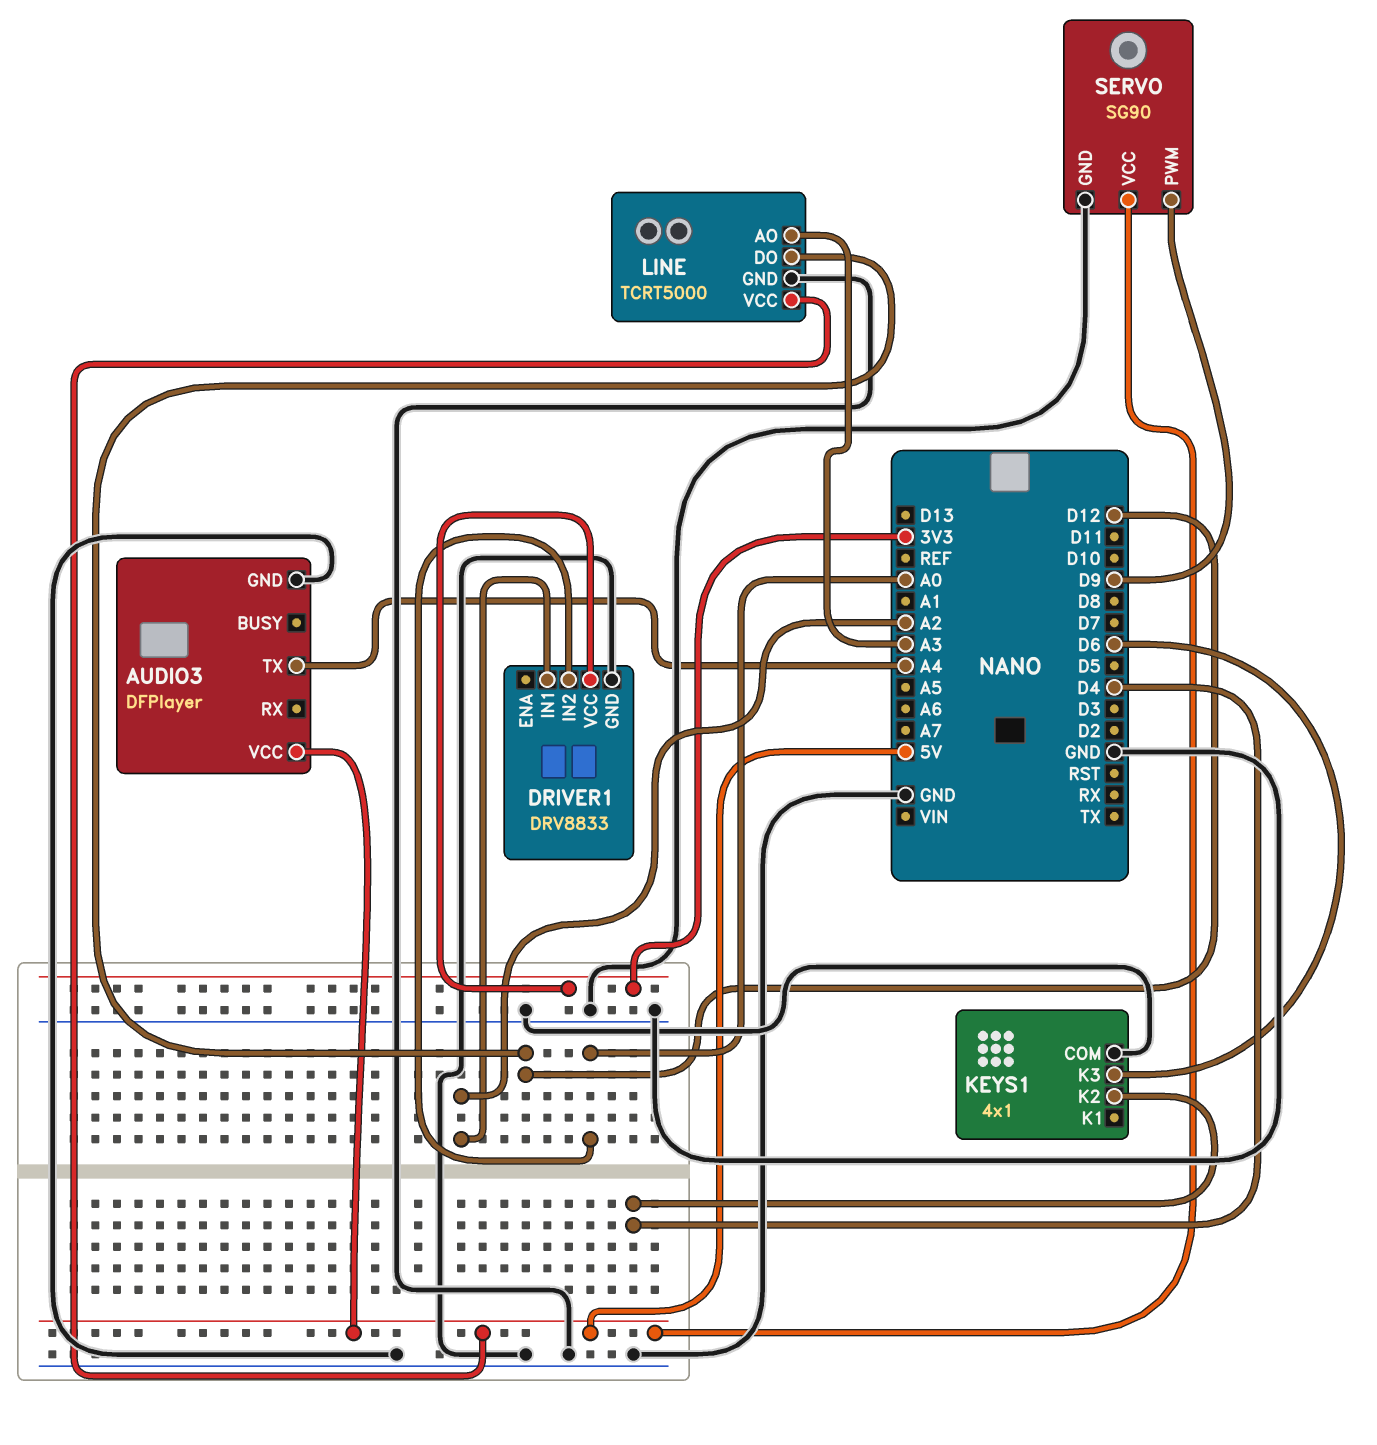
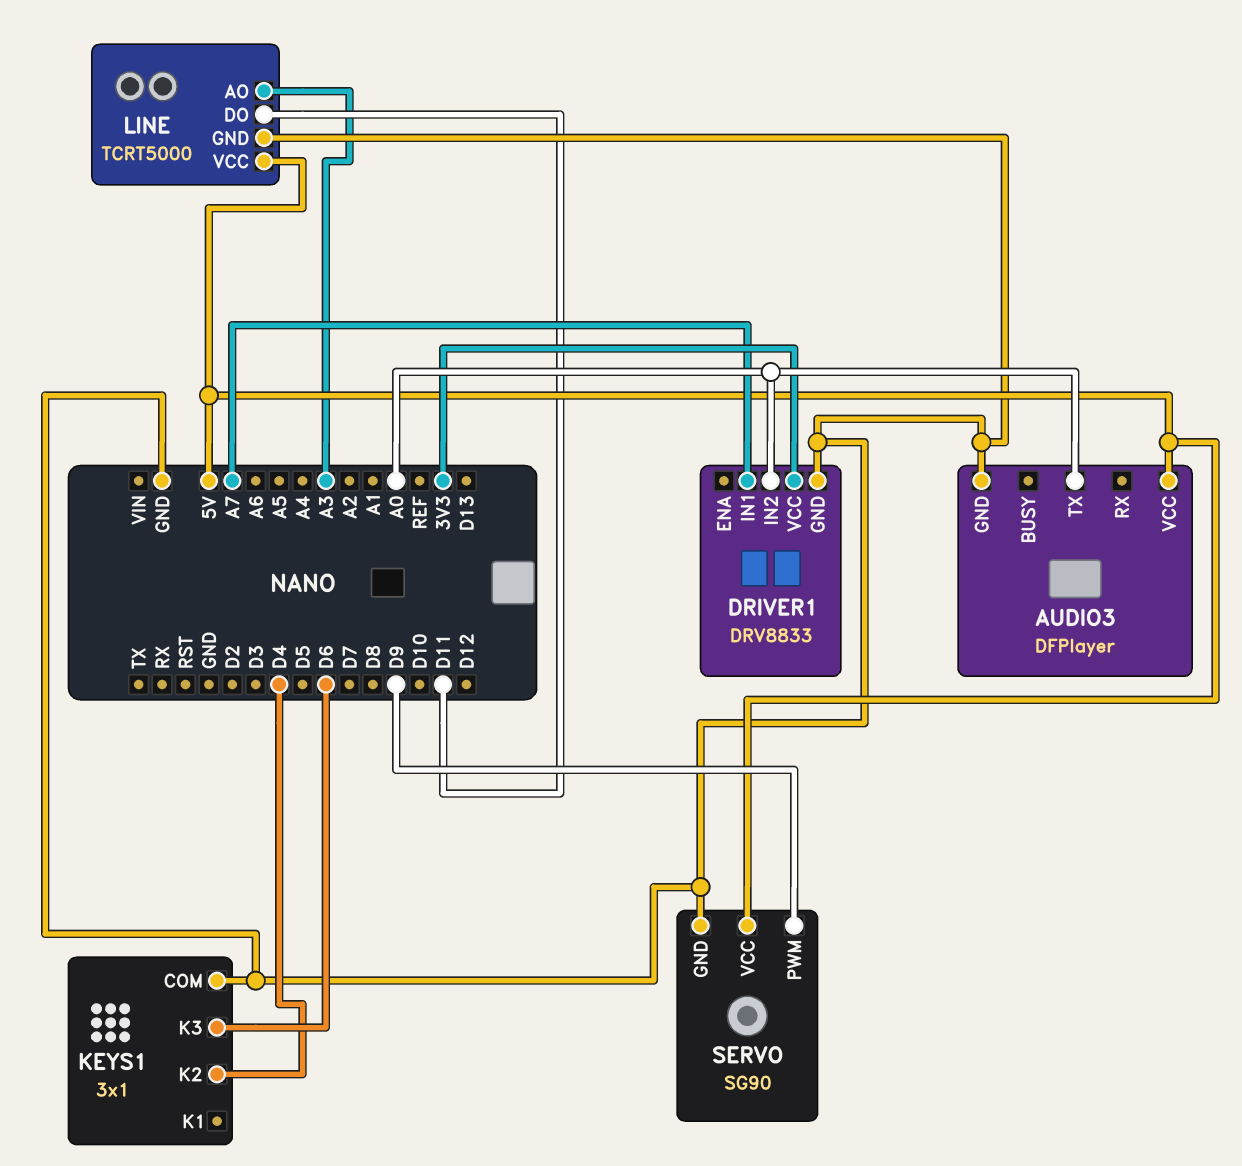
AUDIO3 pin TX: A4 -> A0
DRIVER1 pin IN1: A2 -> A7
KEYS1: 4x1 -> 3x1
LINE pin DO: D12 -> D11

